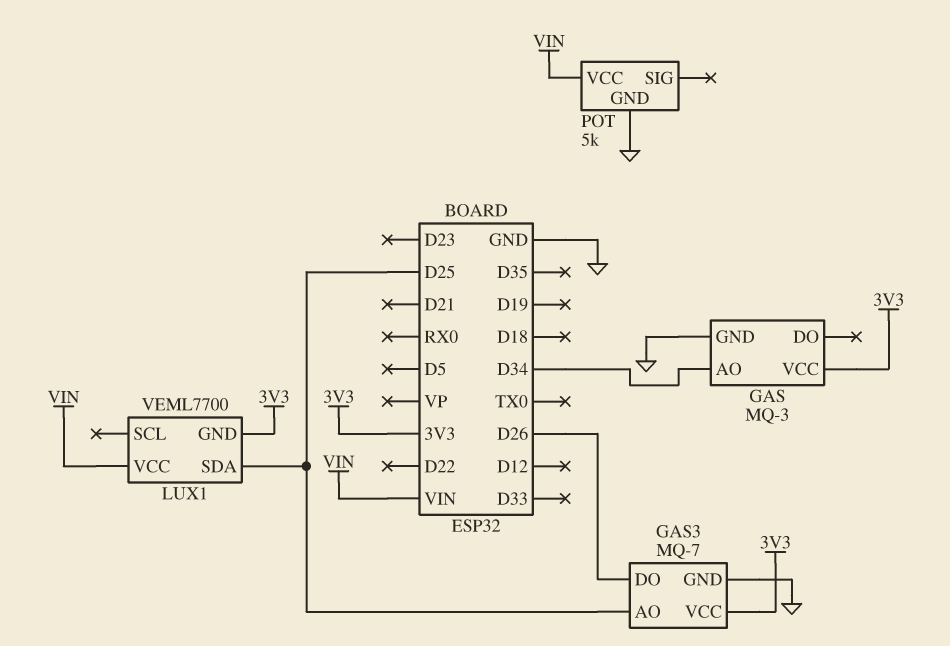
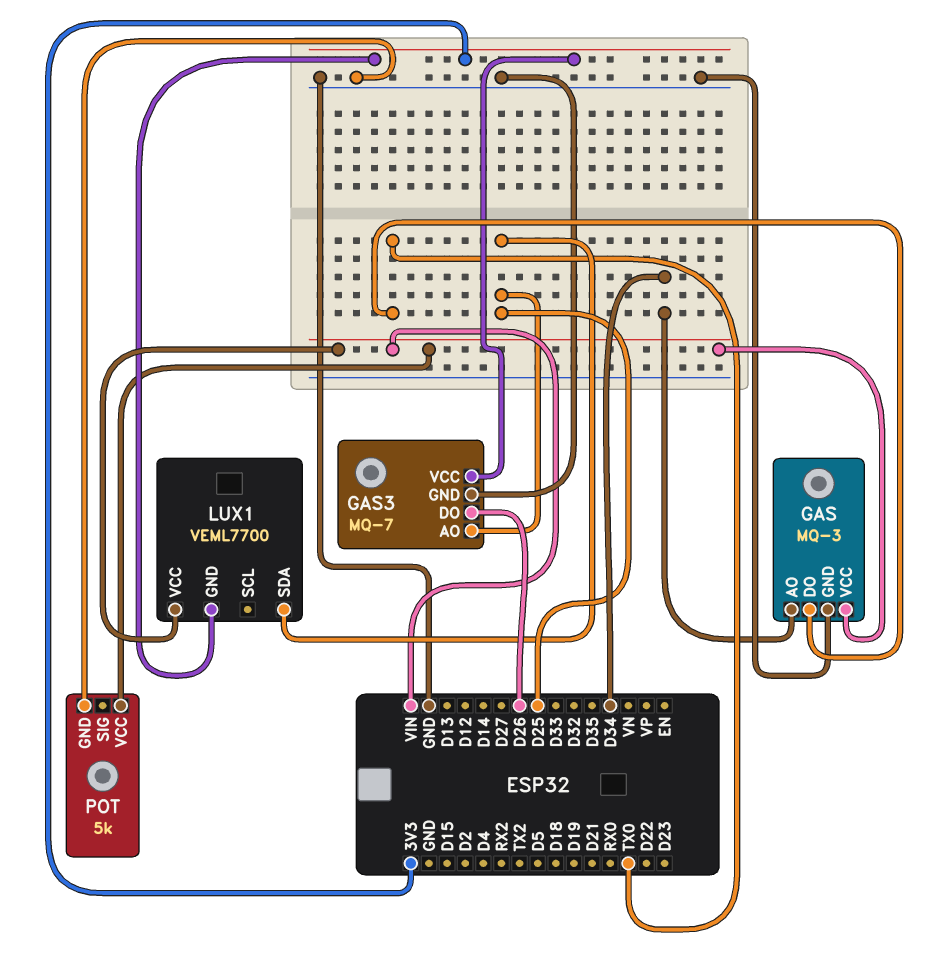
GAS pin DO: none -> TX0
GAS pin VCC: 3V3 -> VIN

